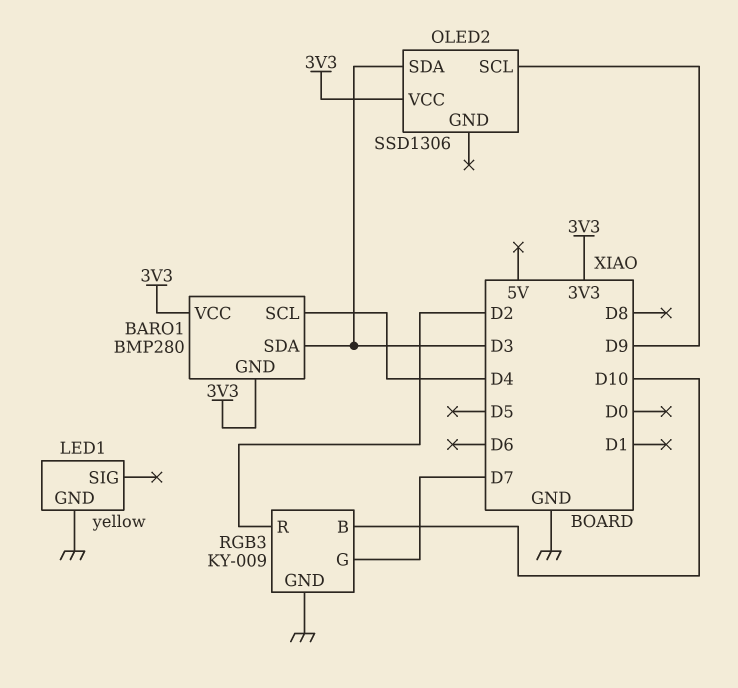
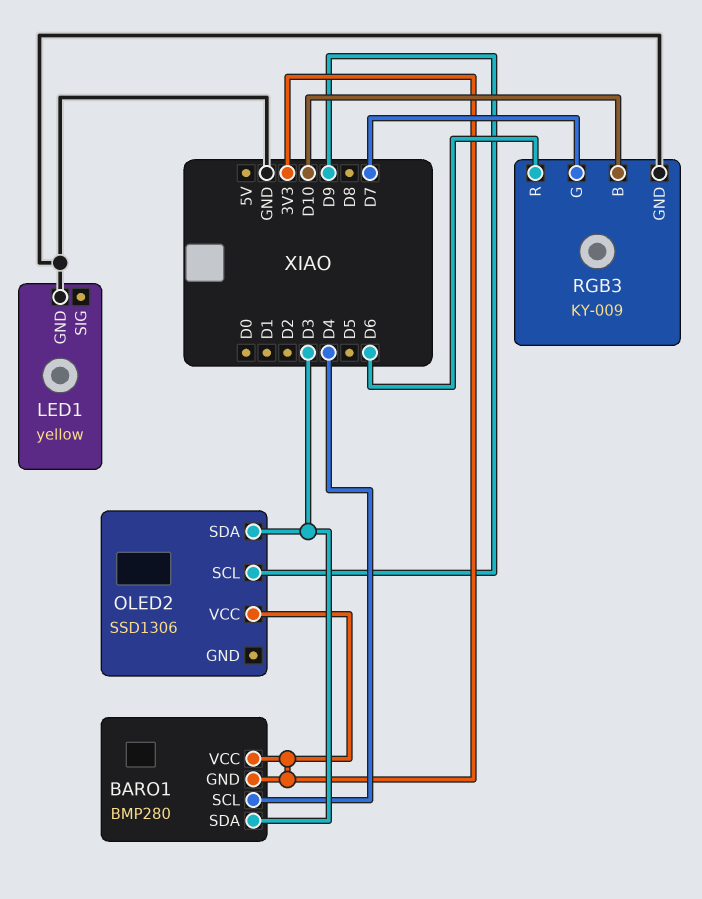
RGB3 pin R: D2 -> D6

